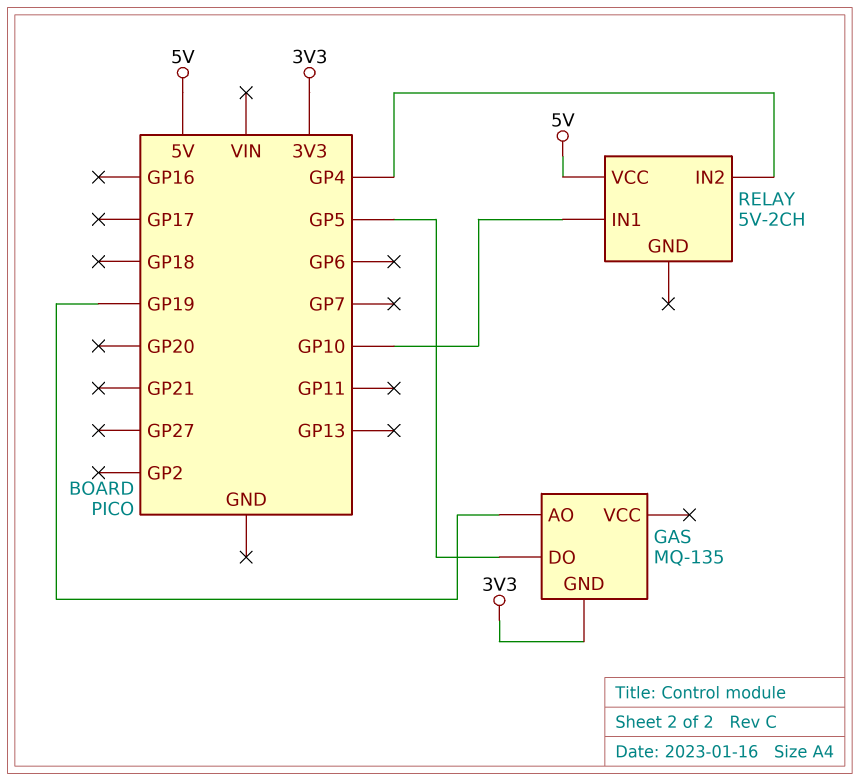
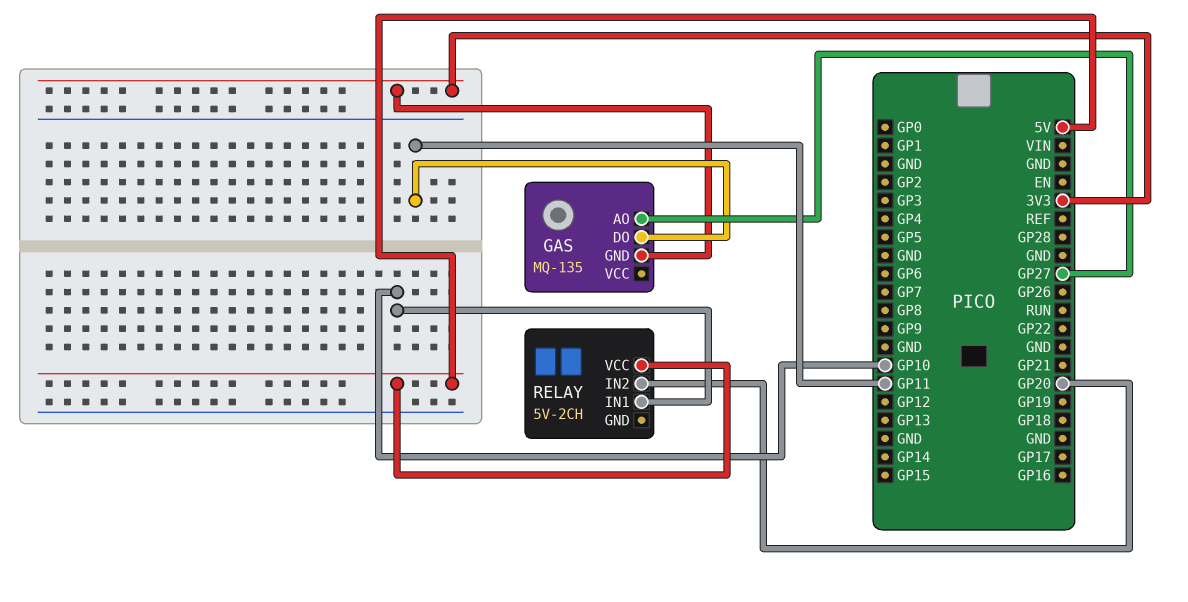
GAS pin AO: GP19 -> GP27
GAS pin DO: GP5 -> GP11
RELAY pin IN2: GP4 -> GP20

